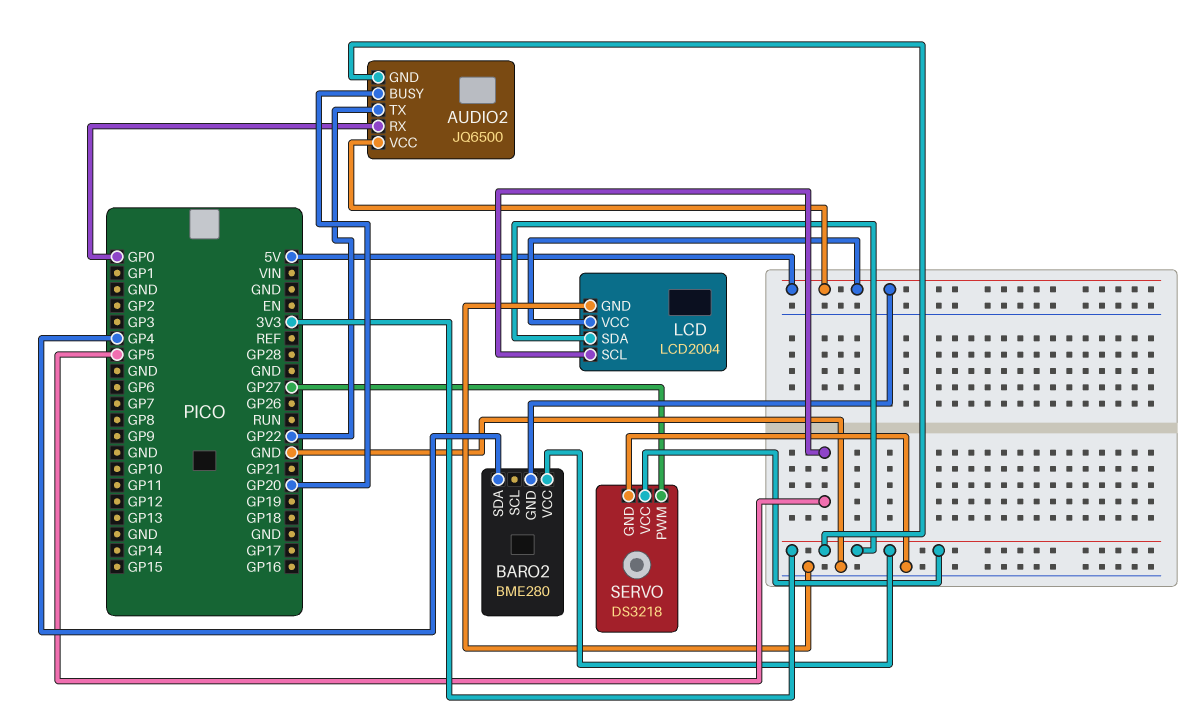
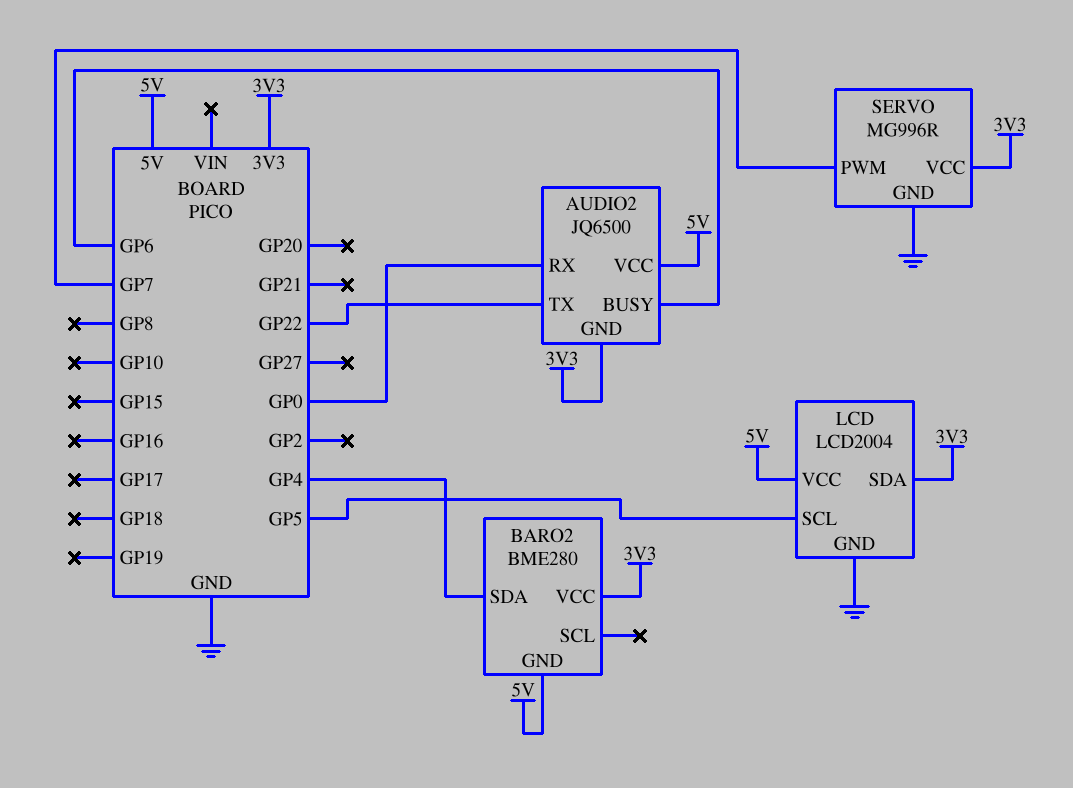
AUDIO2 pin BUSY: GP20 -> GP6
SERVO: DS3218 -> MG996R
SERVO pin PWM: GP27 -> GP7

